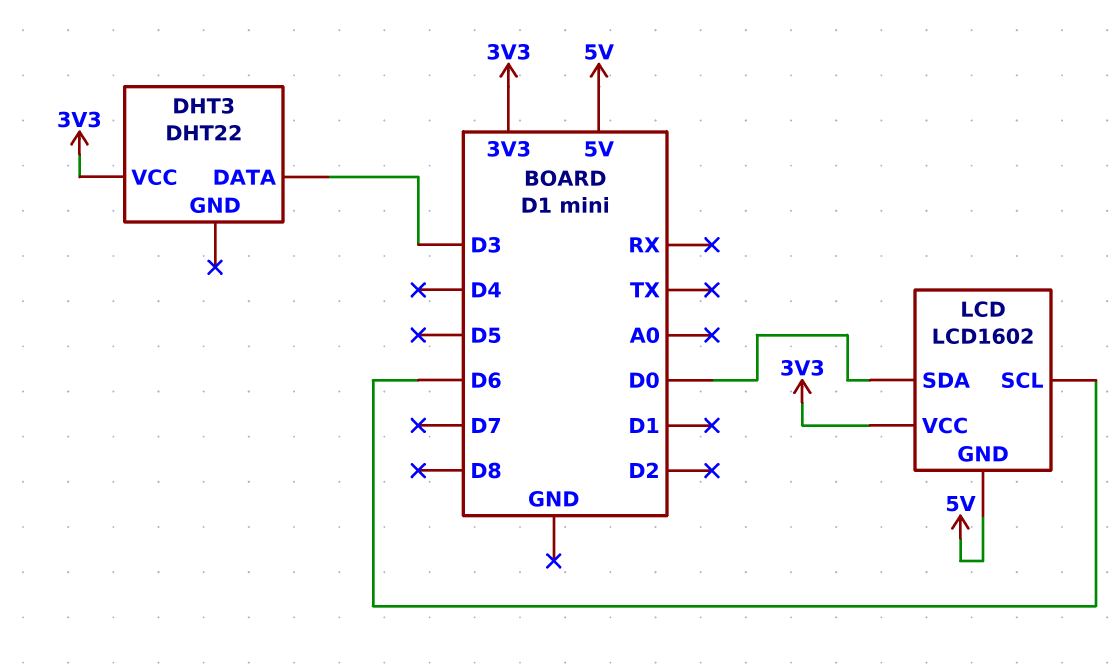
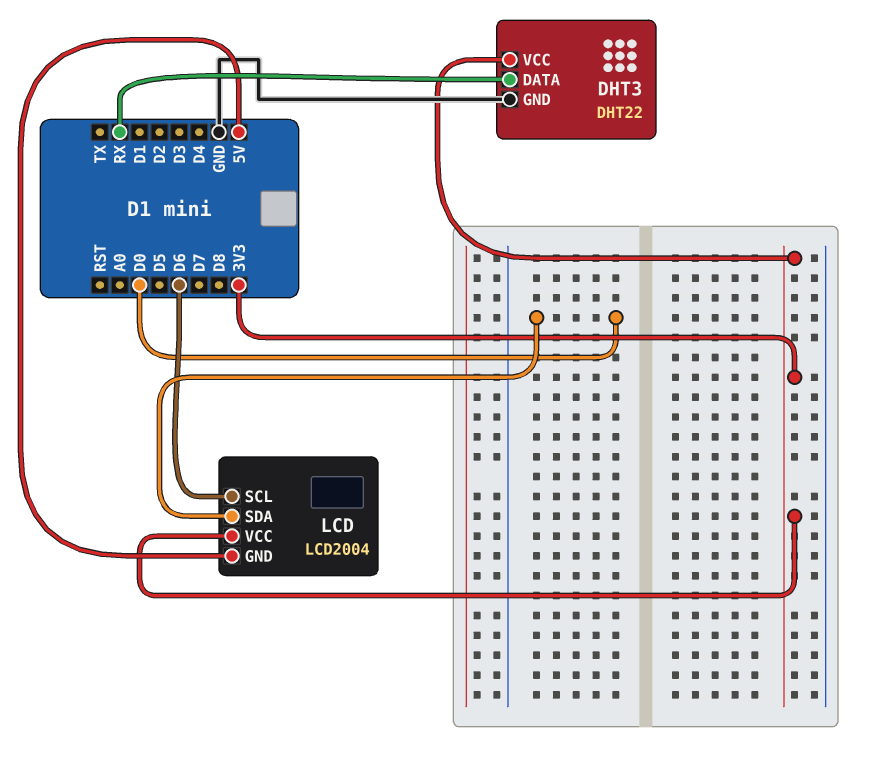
DHT3 pin DATA: D3 -> RX
DHT3 pin GND: none -> GND
LCD: LCD1602 -> LCD2004

